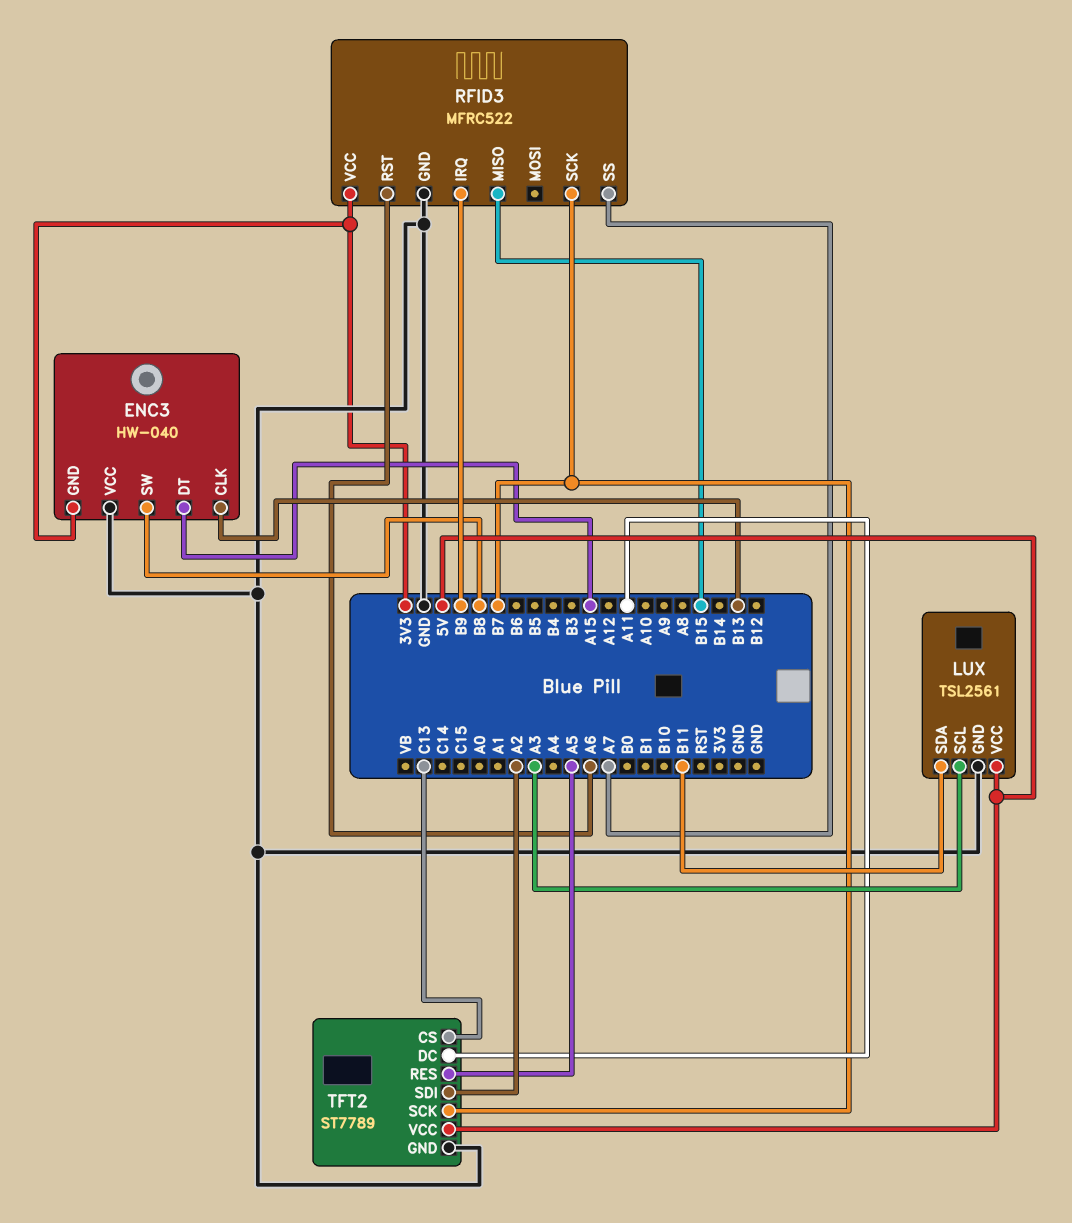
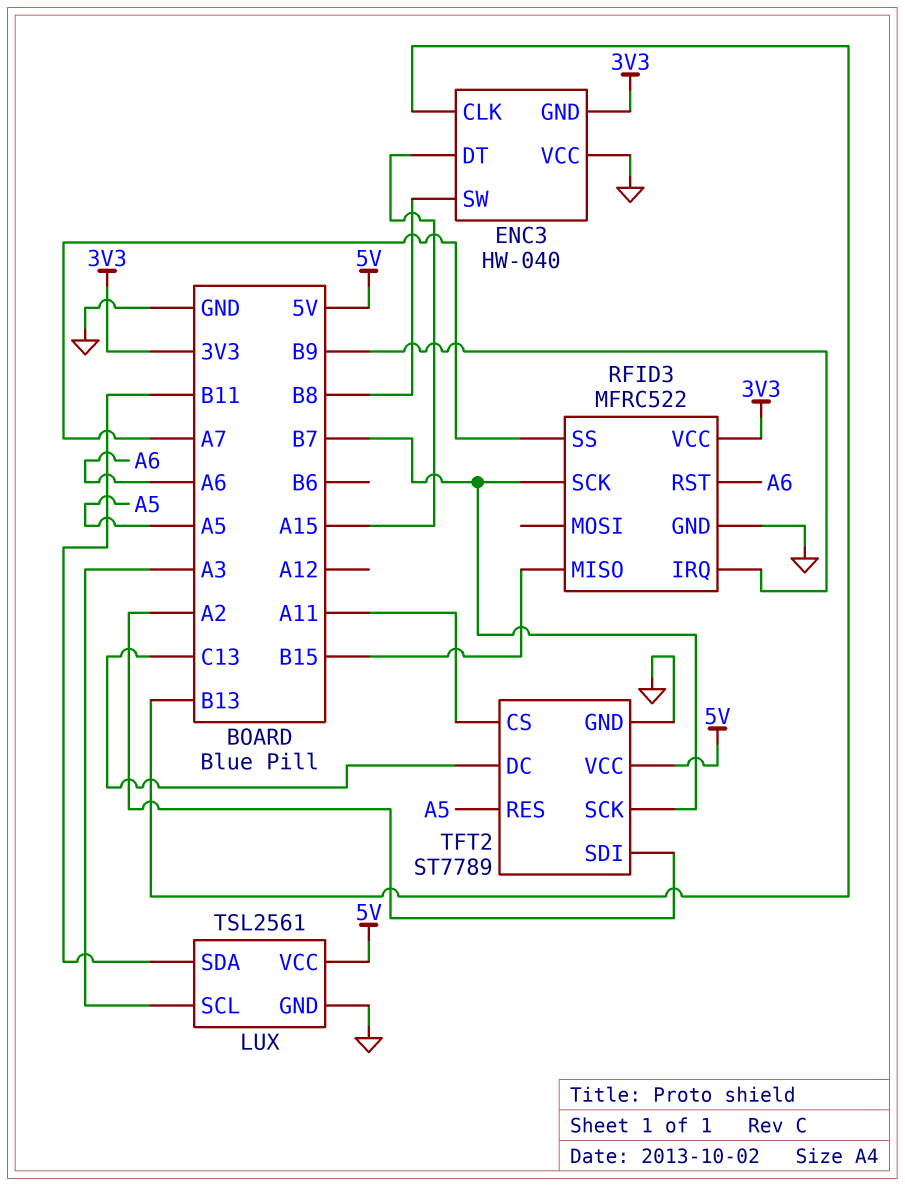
TFT2 pin CS: C13 -> A11
TFT2 pin DC: A11 -> C13

